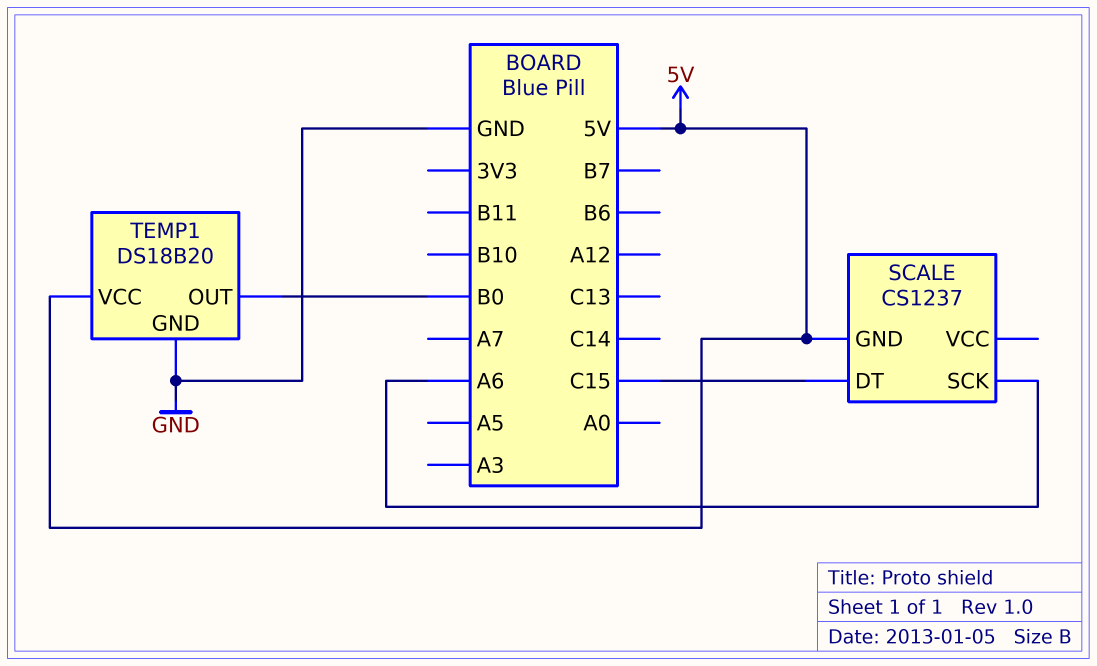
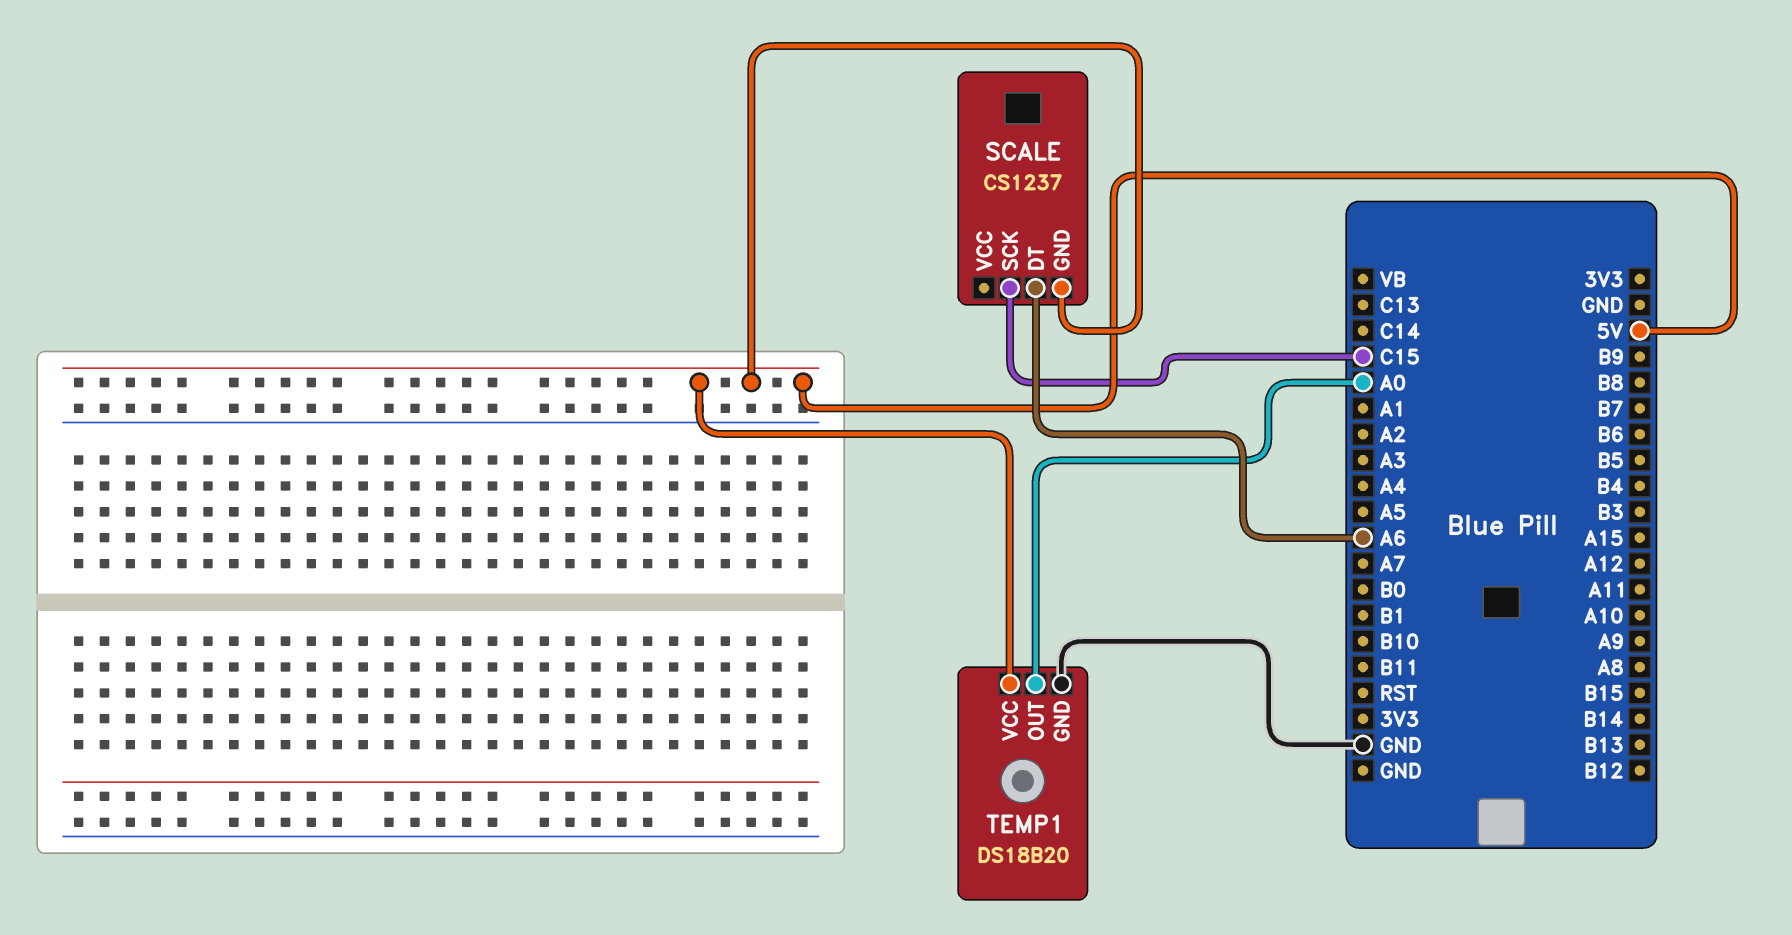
SCALE pin DT: C15 -> A6
SCALE pin SCK: A6 -> C15
TEMP1 pin OUT: B0 -> A0

